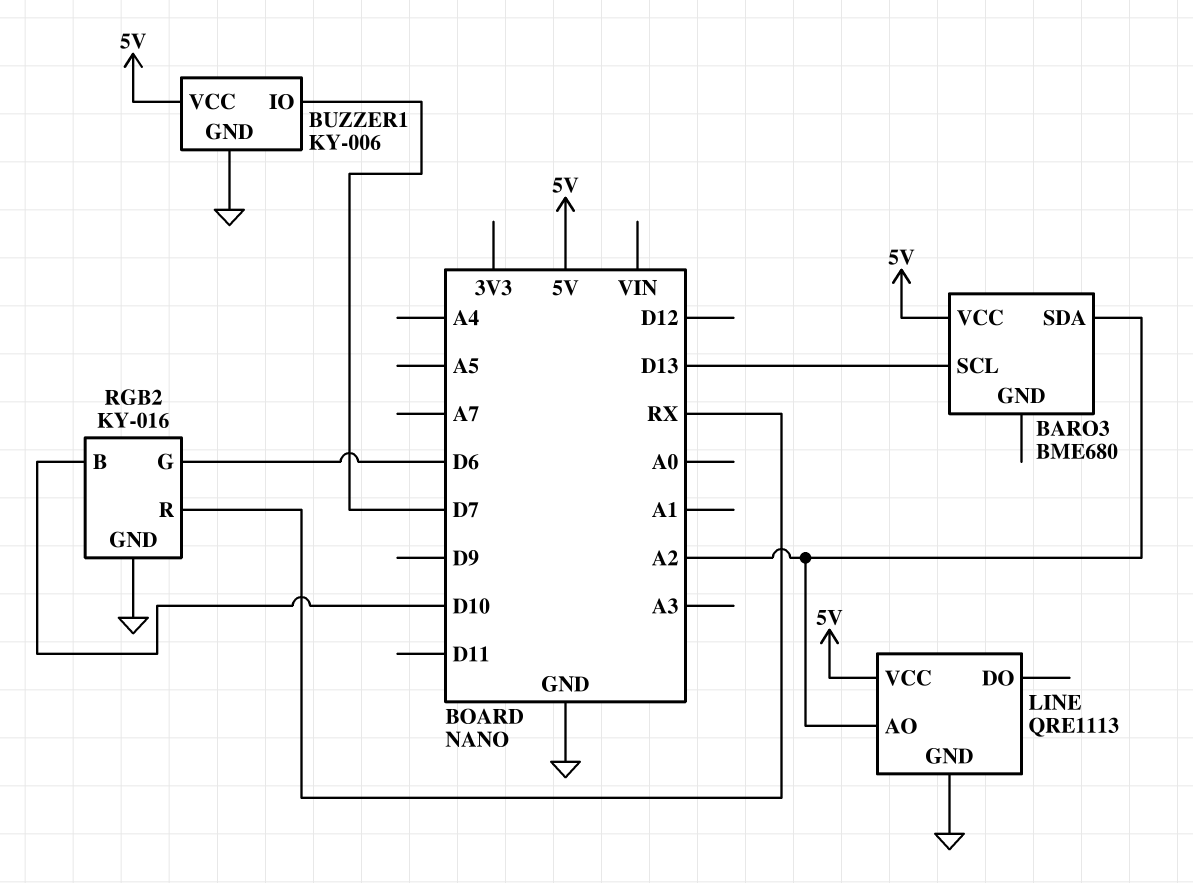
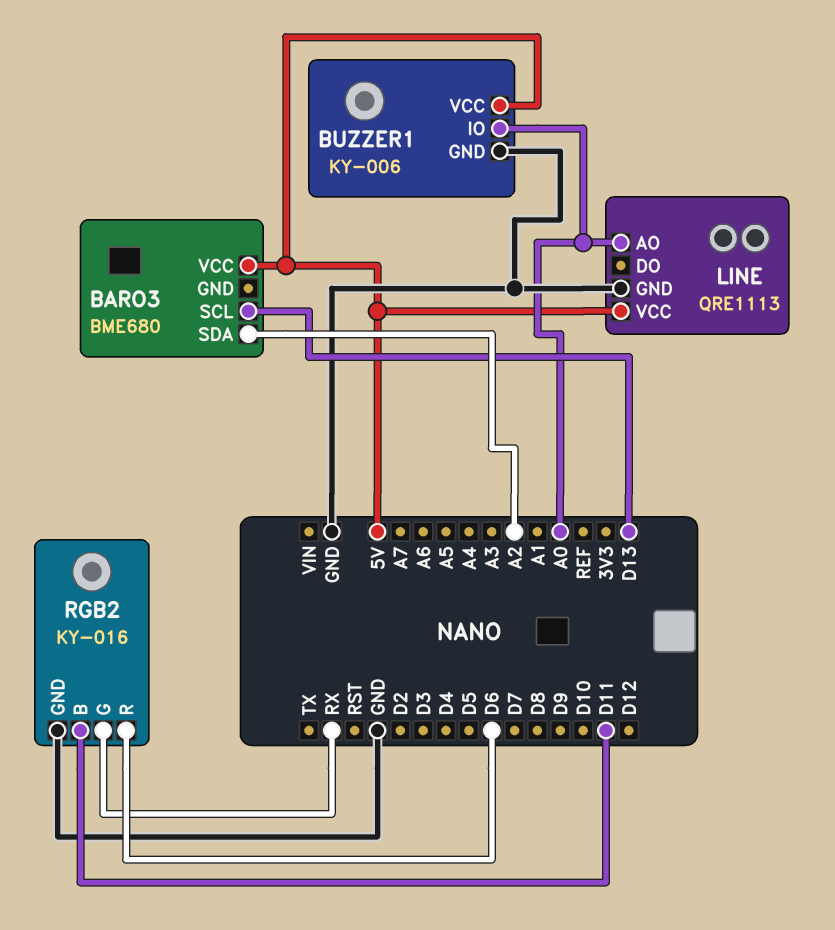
BUZZER1 pin IO: D7 -> A0
LINE pin AO: A2 -> A0
RGB2 pin B: D10 -> D11
RGB2 pin G: D6 -> RX
RGB2 pin R: RX -> D6

